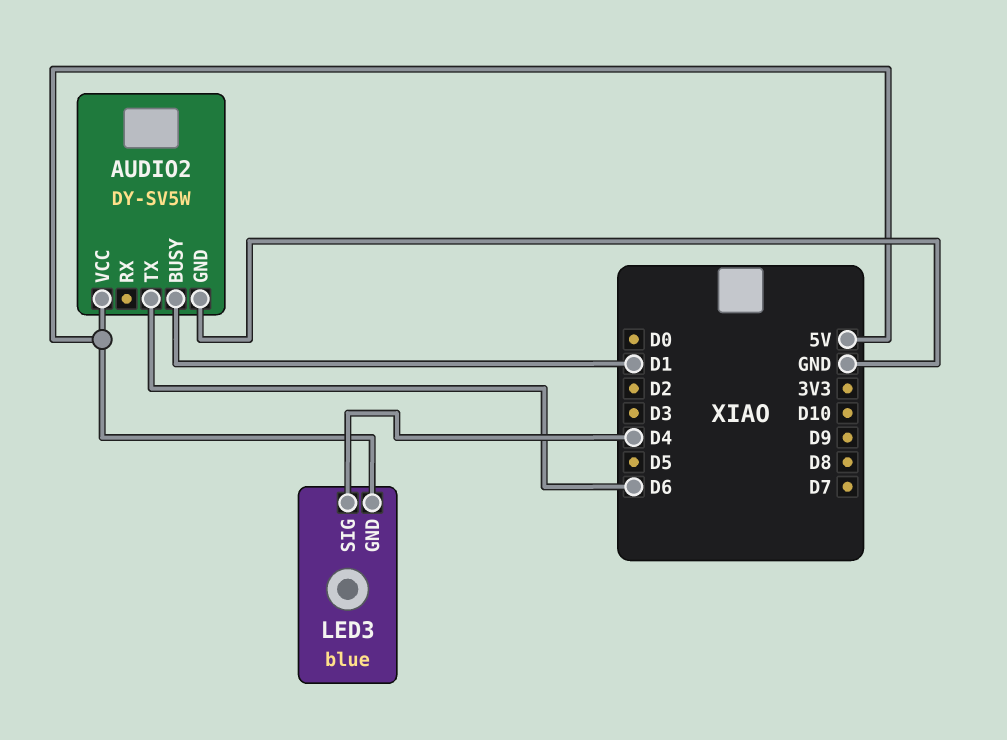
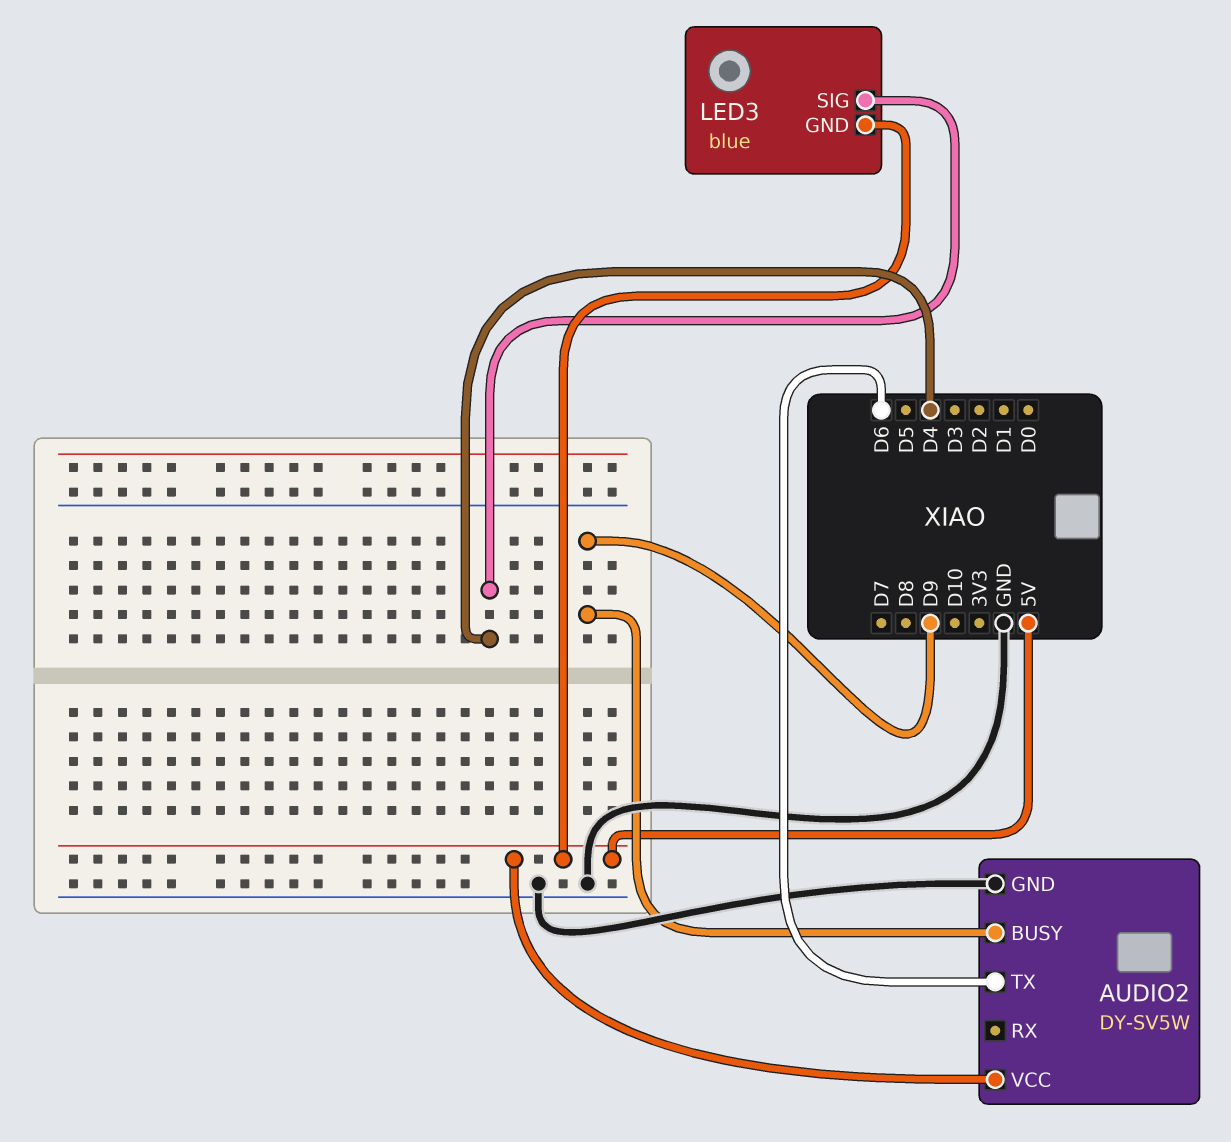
AUDIO2 pin BUSY: D1 -> D9

